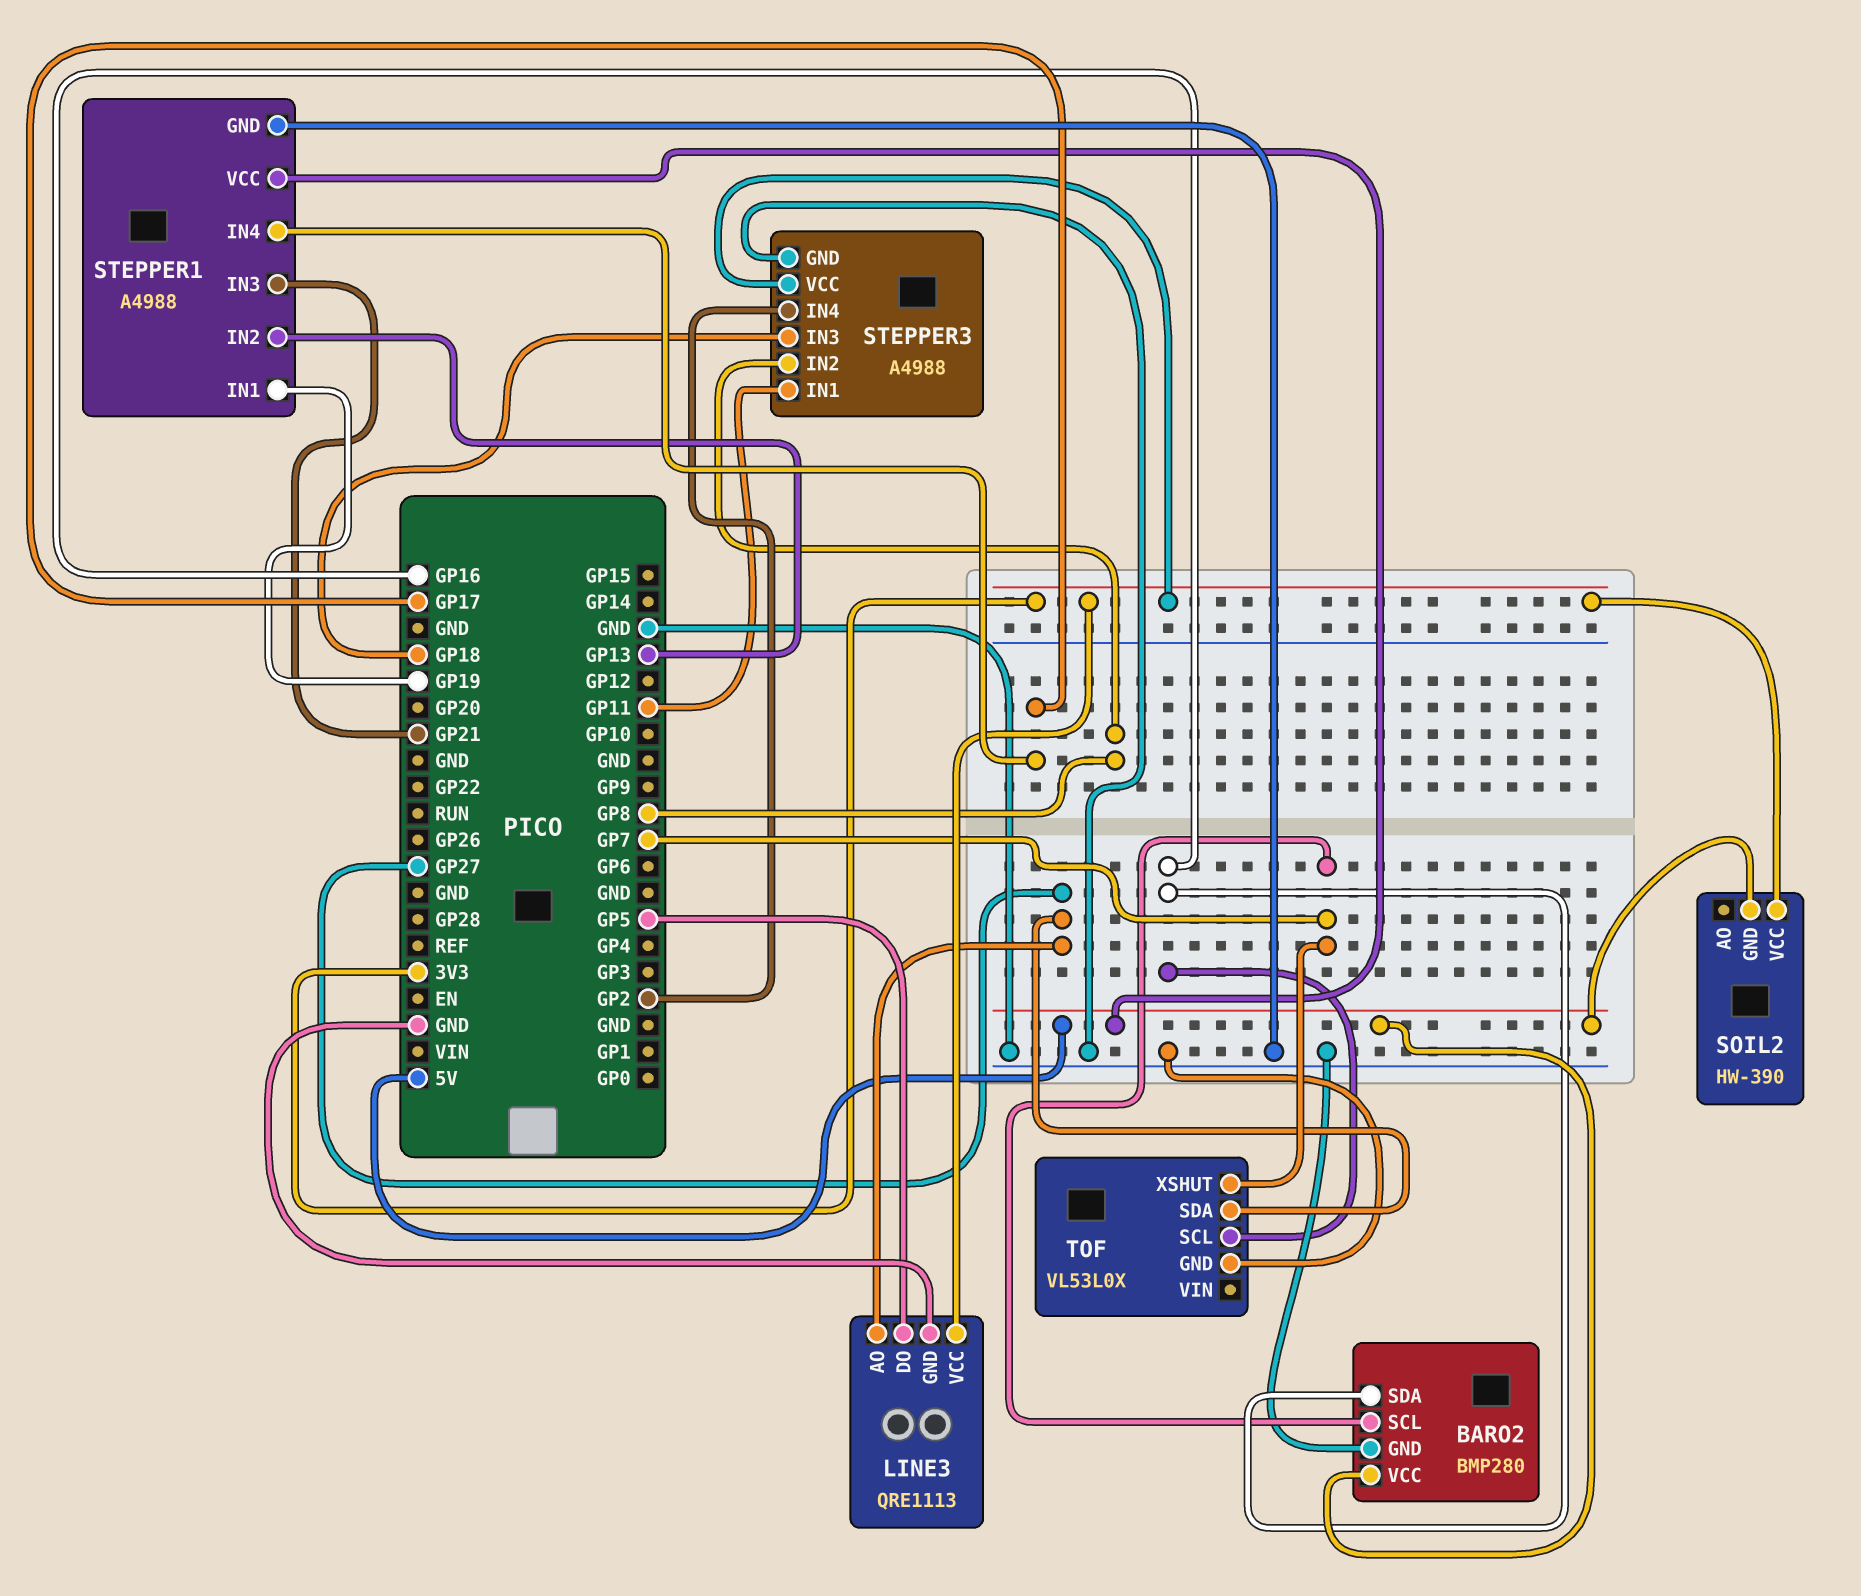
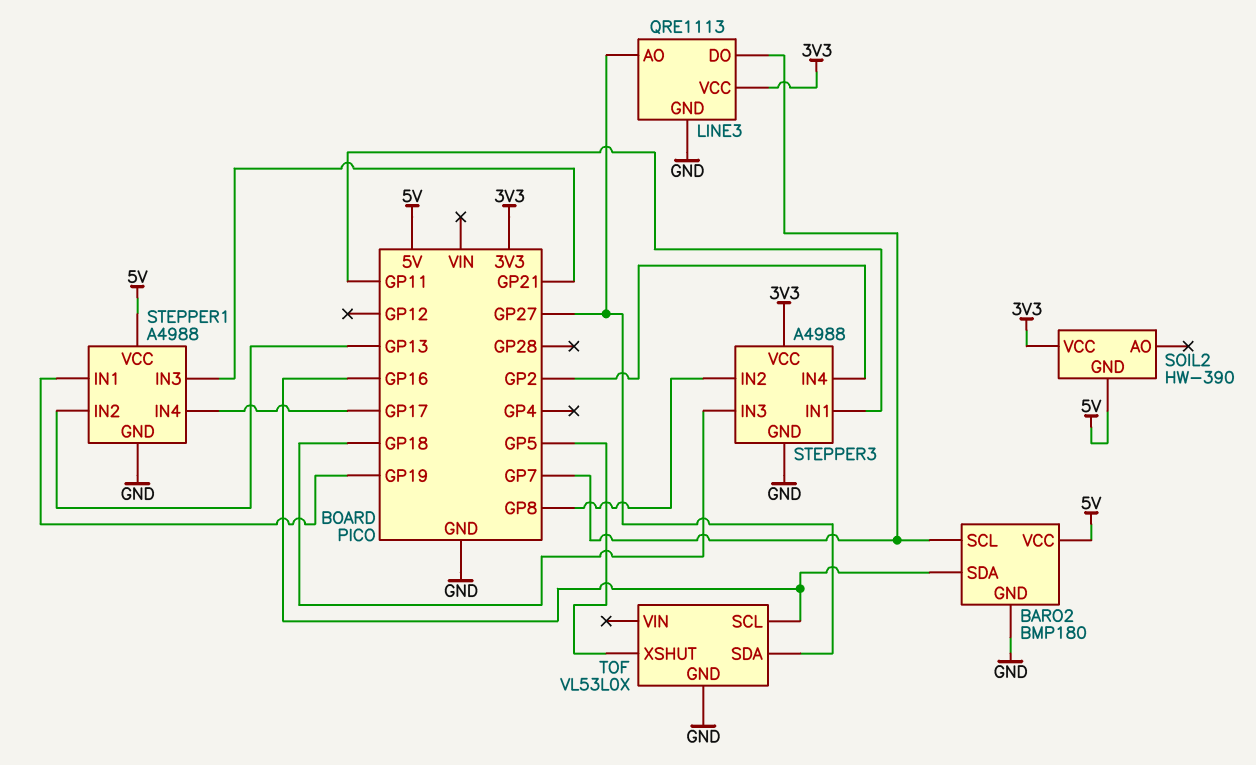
BARO2: BMP280 -> BMP180
LINE3 pin DO: GP5 -> GP7
TOF pin XSHUT: GP7 -> GP5

